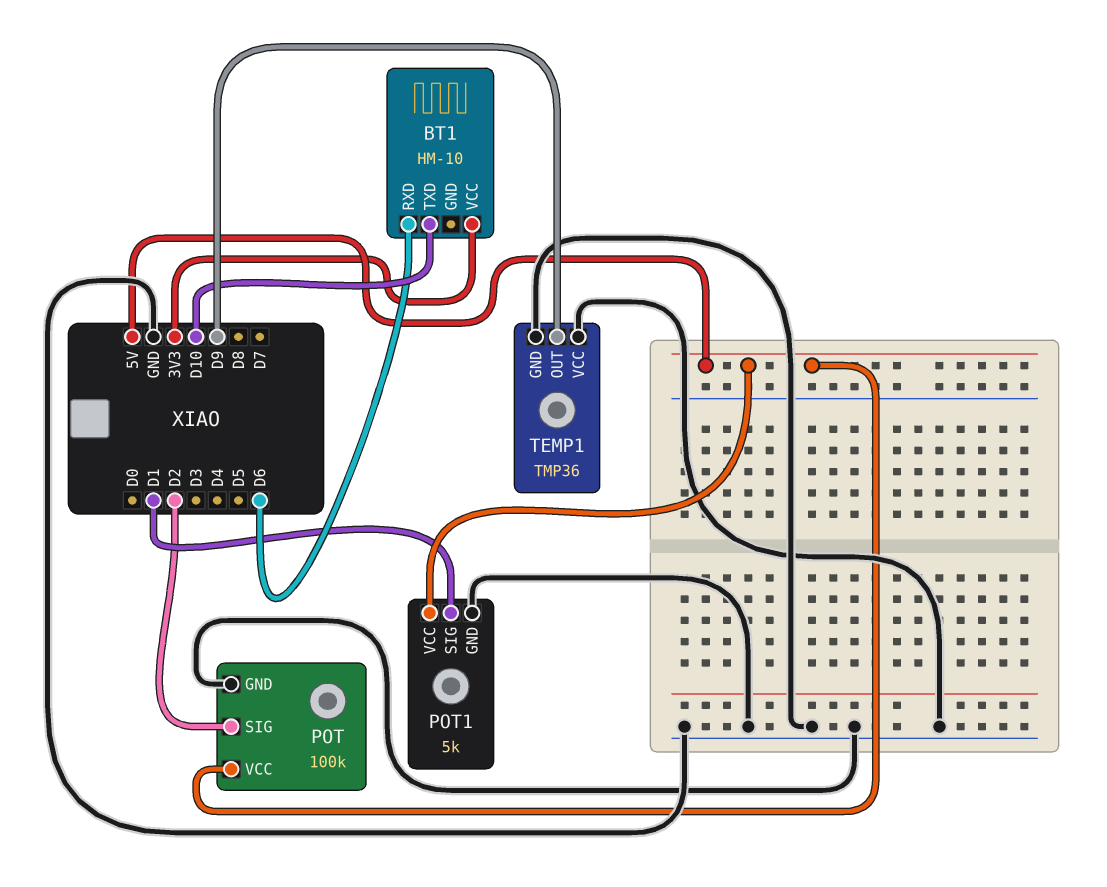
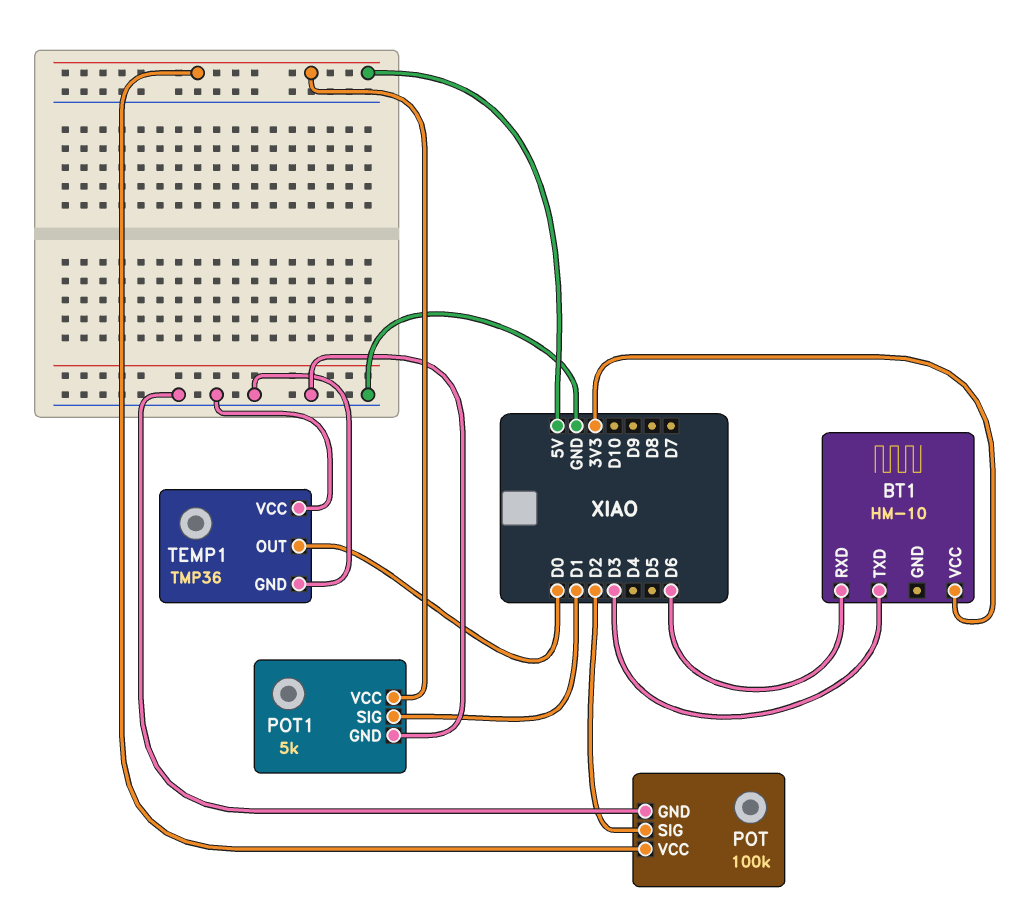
BT1 pin TXD: D10 -> D3
TEMP1 pin OUT: D9 -> D0

